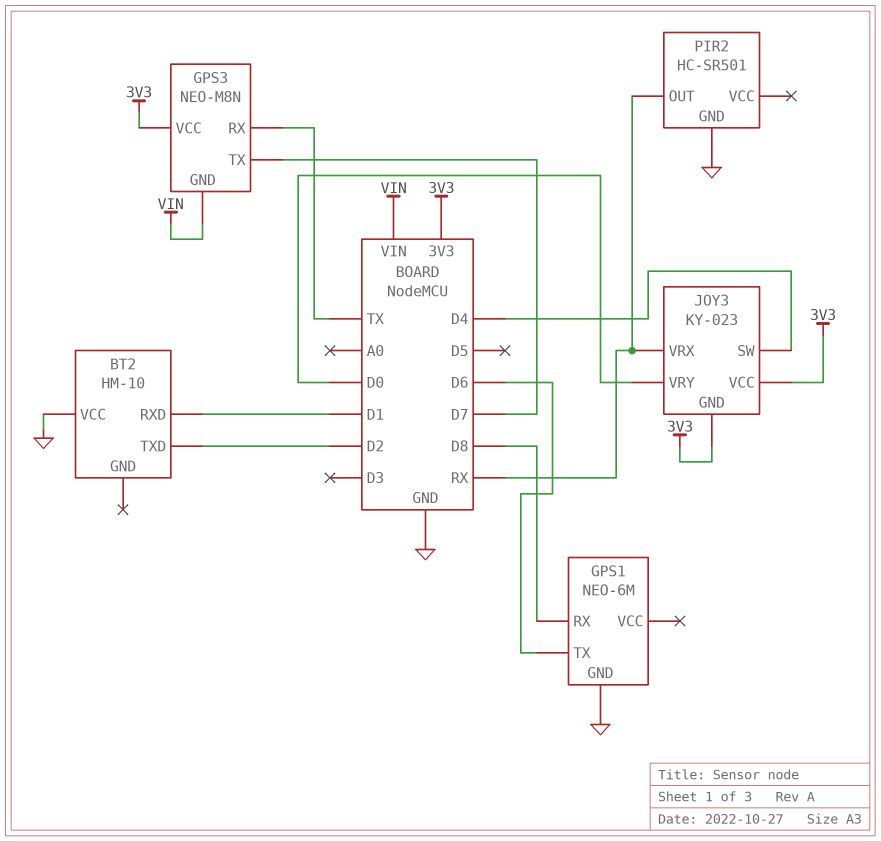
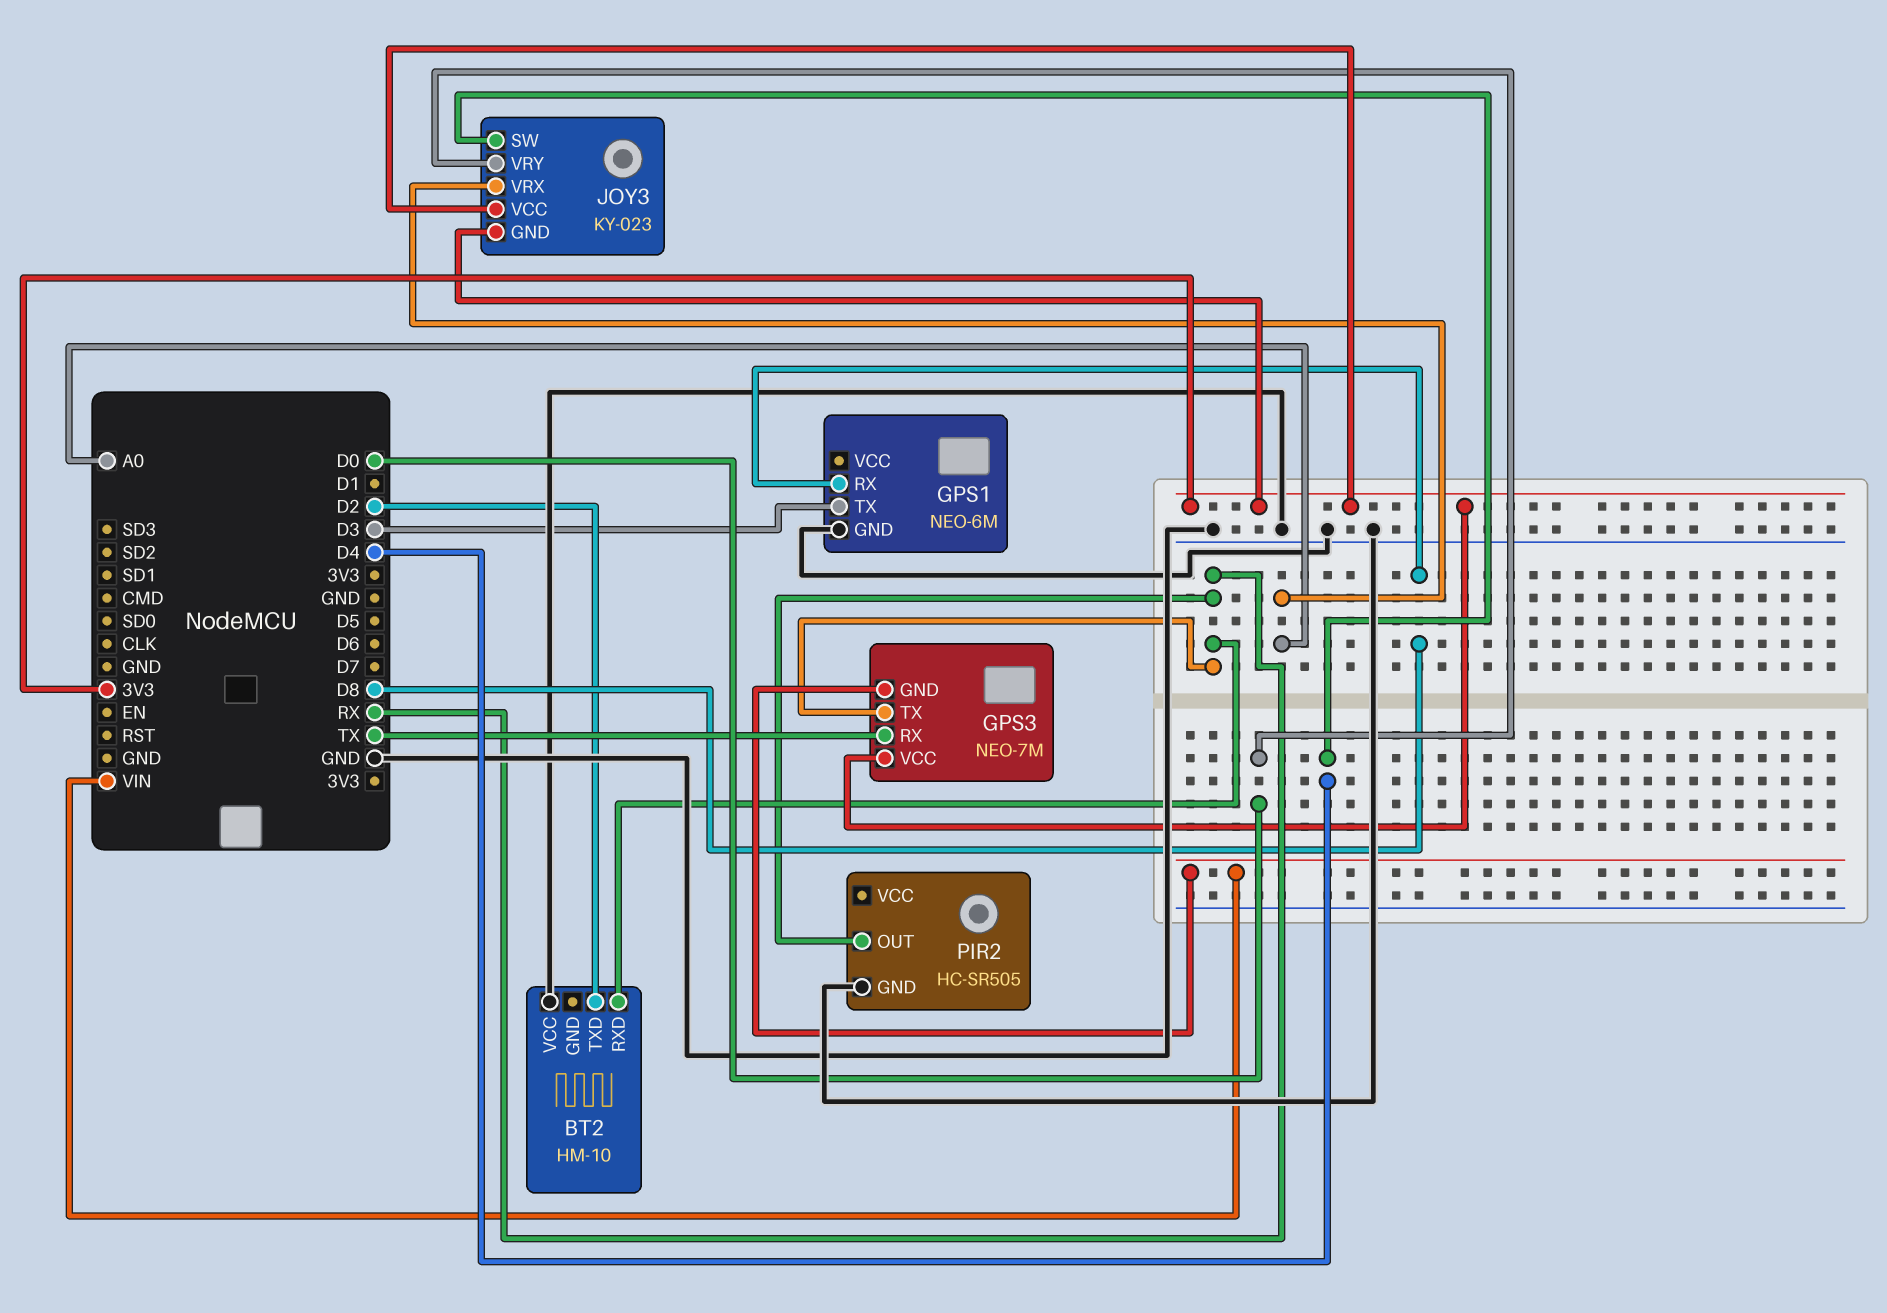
BT2 pin RXD: D1 -> RX
GPS1 pin TX: D6 -> D3
GPS3: NEO-M8N -> NEO-7M
GPS3 pin TX: D7 -> RX
JOY3 pin VRX: RX -> A0
PIR2: HC-SR501 -> HC-SR505

